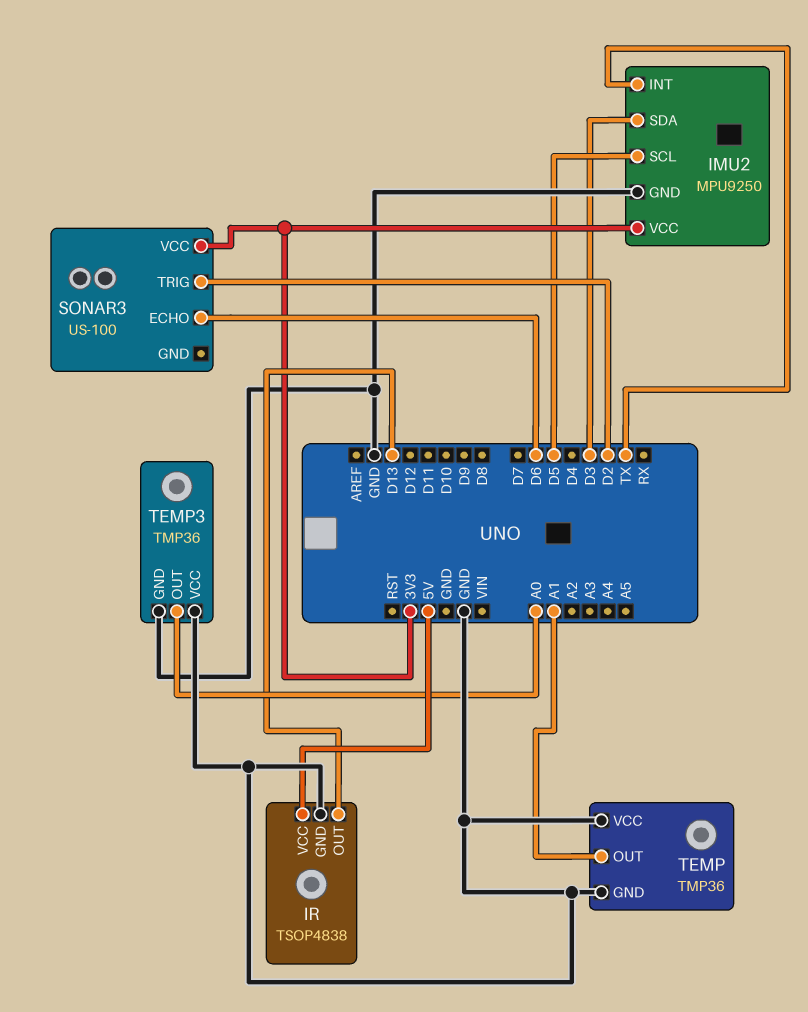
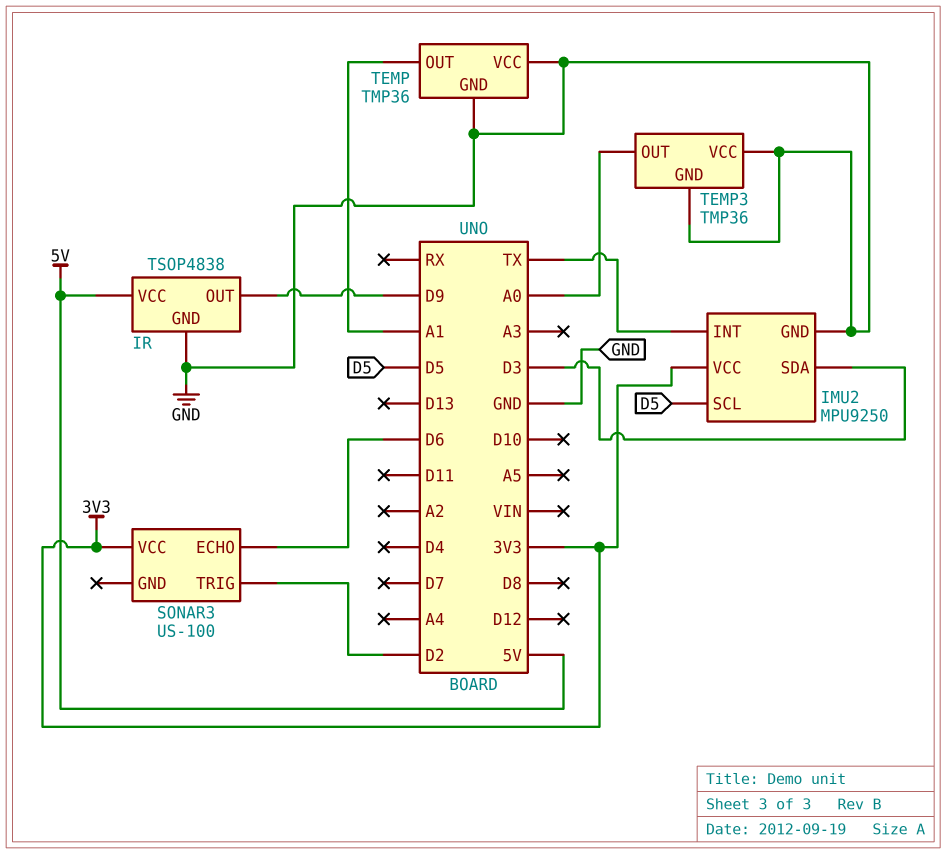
IR pin OUT: D13 -> D9

